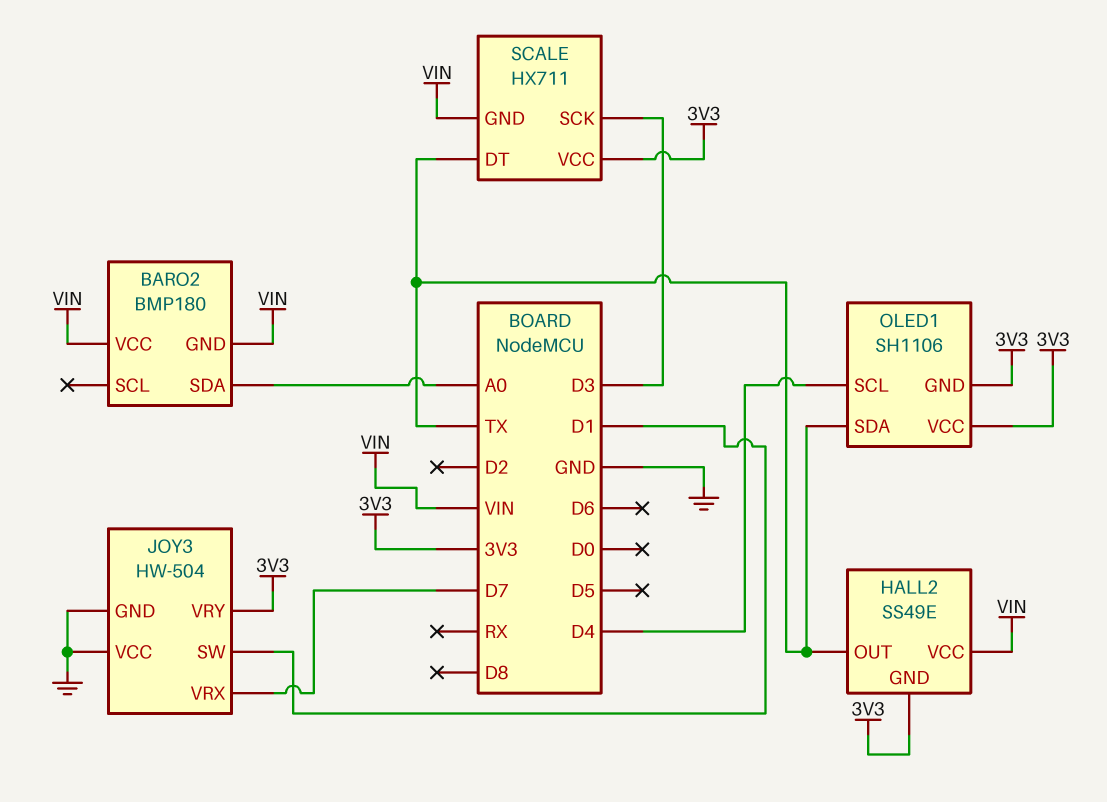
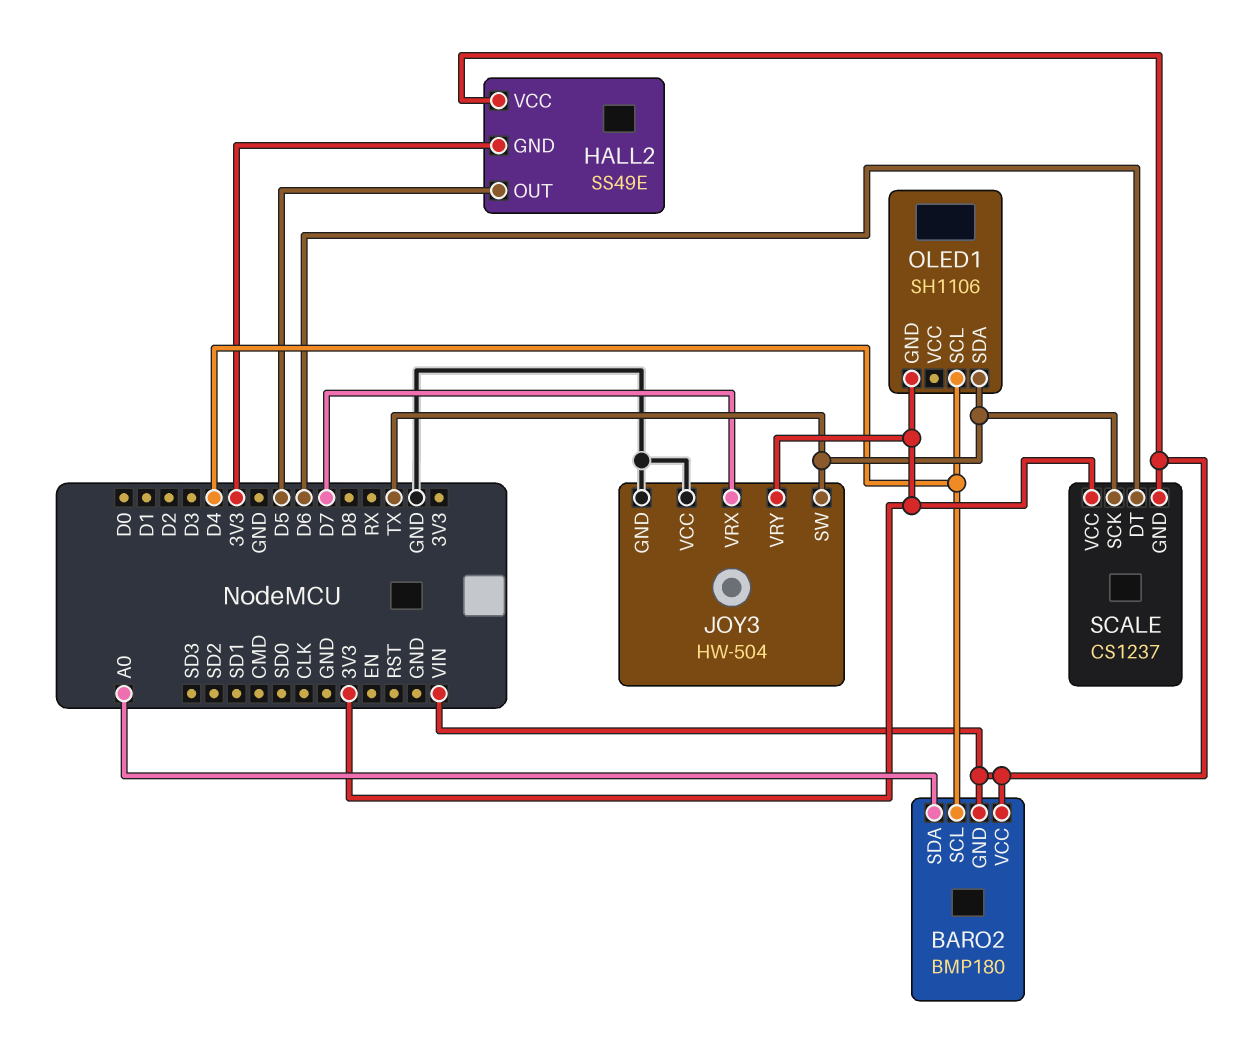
BARO2 pin SCL: none -> D4
HALL2 pin OUT: TX -> D5
JOY3 pin SW: D1 -> TX
OLED1 pin VCC: 3V3 -> none
SCALE: HX711 -> CS1237
SCALE pin DT: TX -> D6
SCALE pin SCK: D3 -> TX

